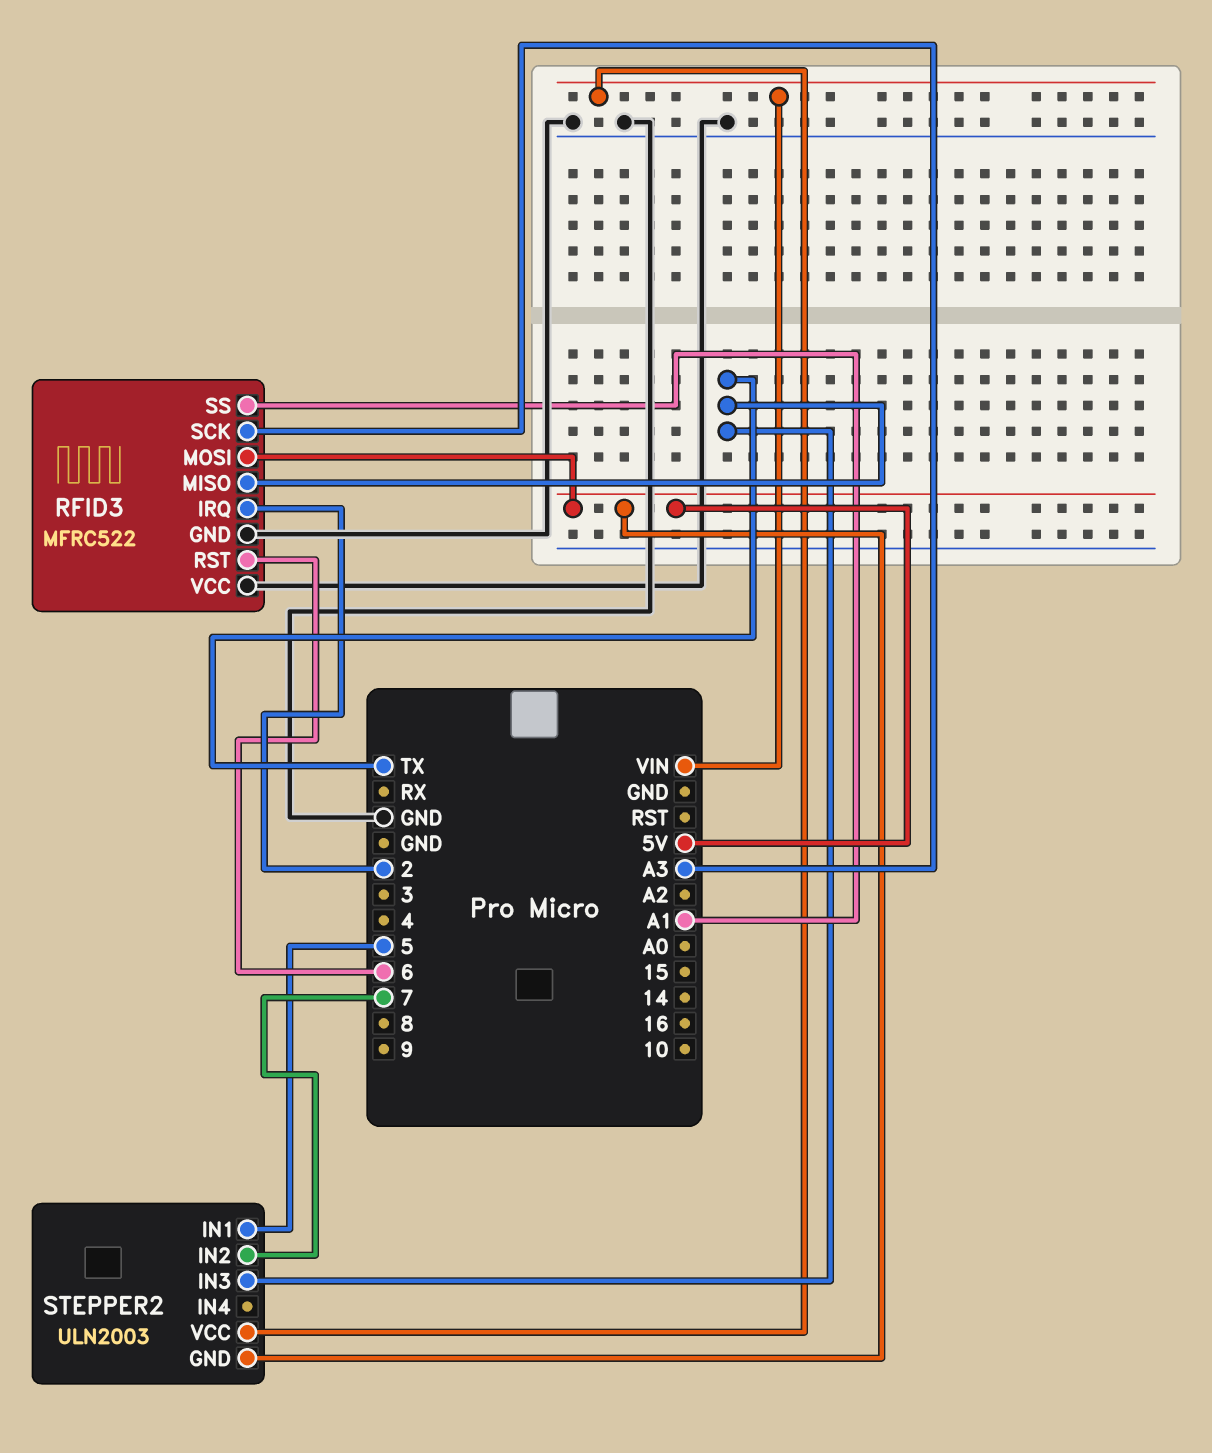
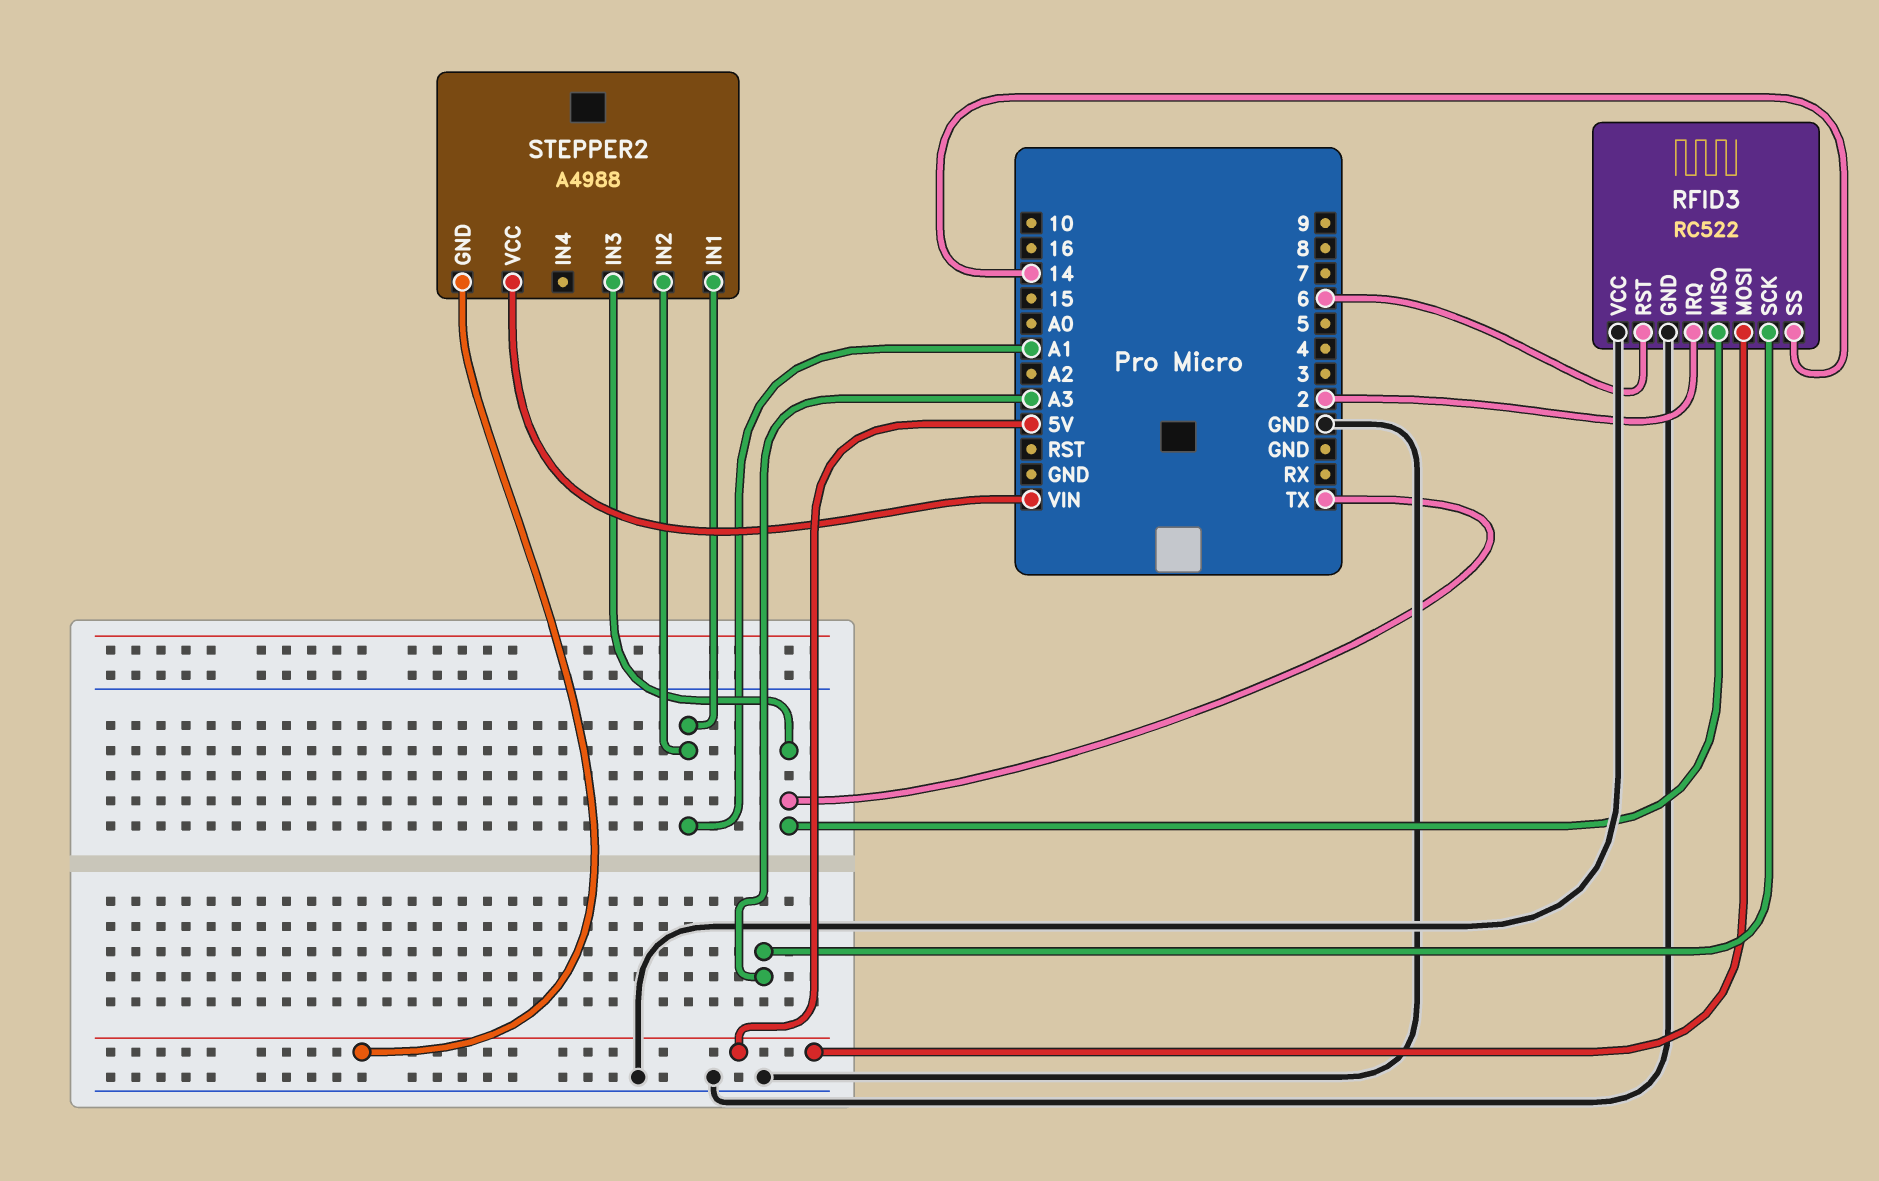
RFID3: MFRC522 -> RC522
RFID3 pin SS: A1 -> 14
STEPPER2: ULN2003 -> A4988
STEPPER2 pin IN1: 5 -> A1
STEPPER2 pin IN2: 7 -> A1

